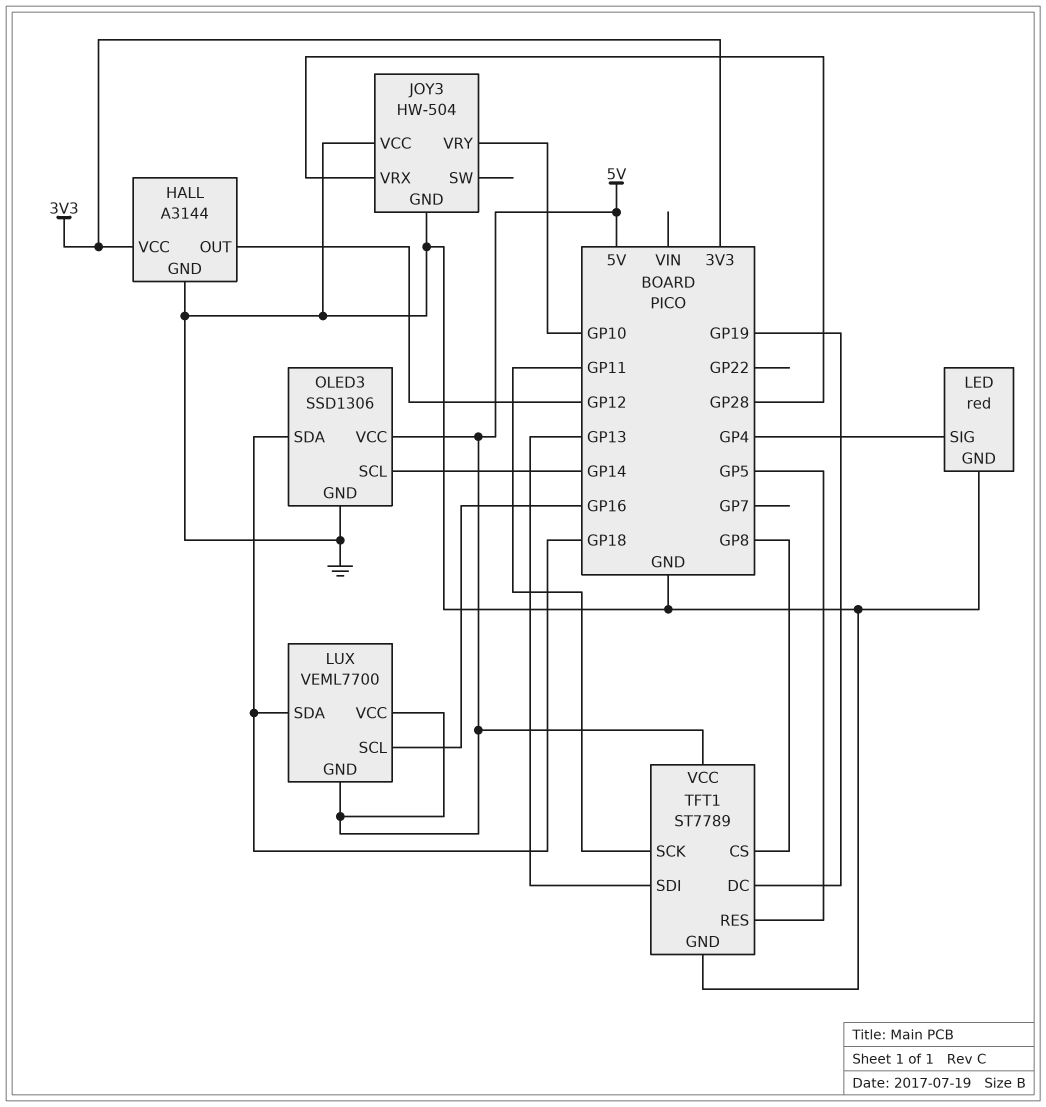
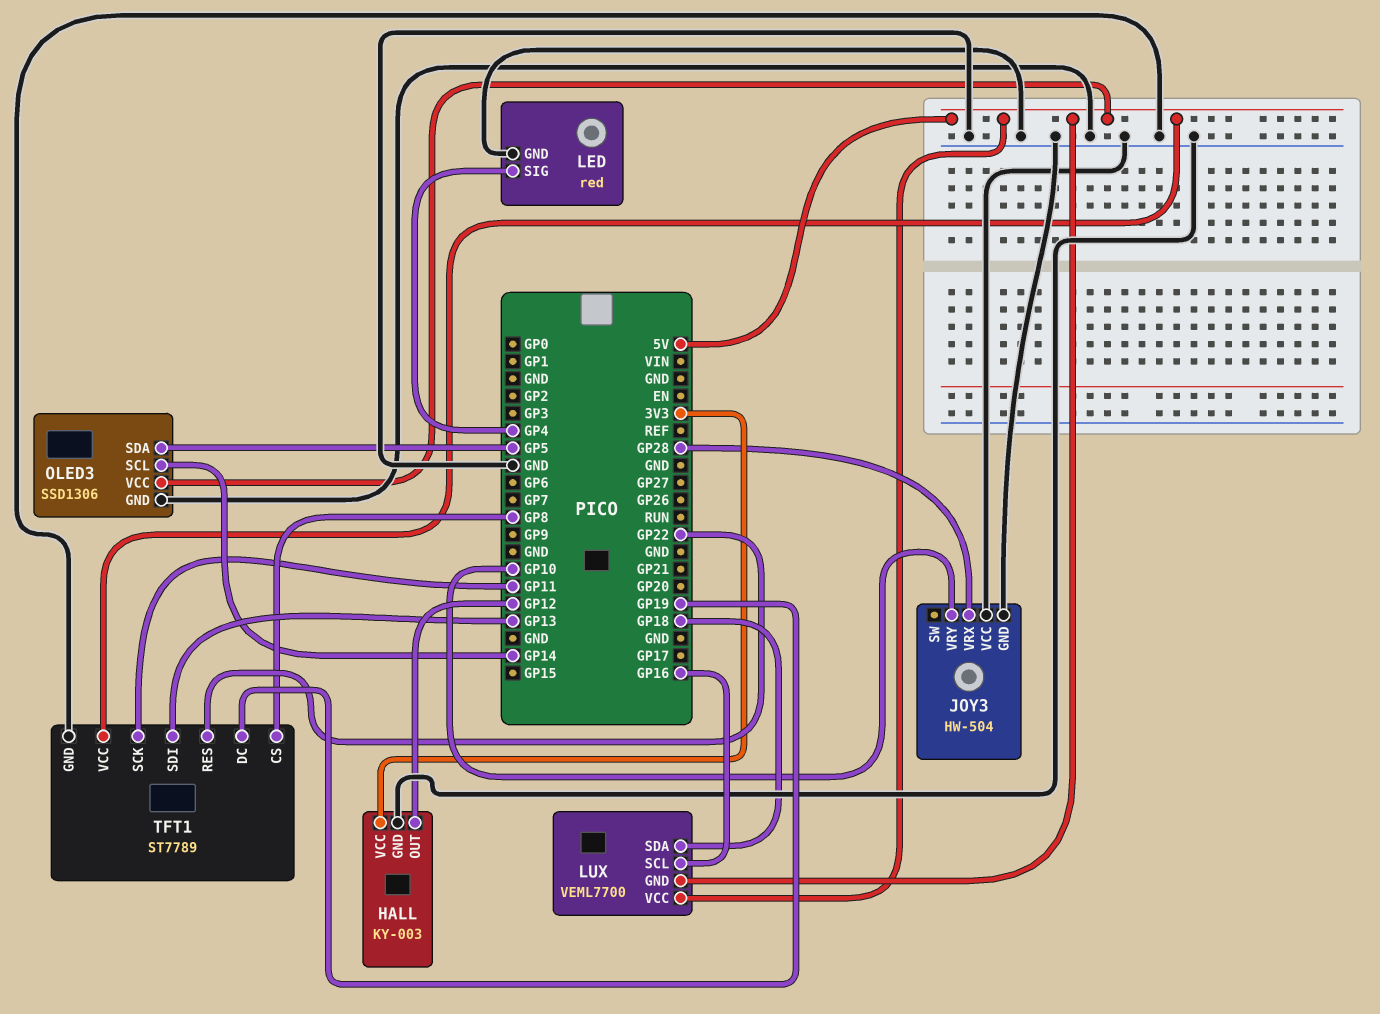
HALL: A3144 -> KY-003
OLED3 pin SDA: GP18 -> GP5
TFT1 pin RES: GP5 -> GP22

